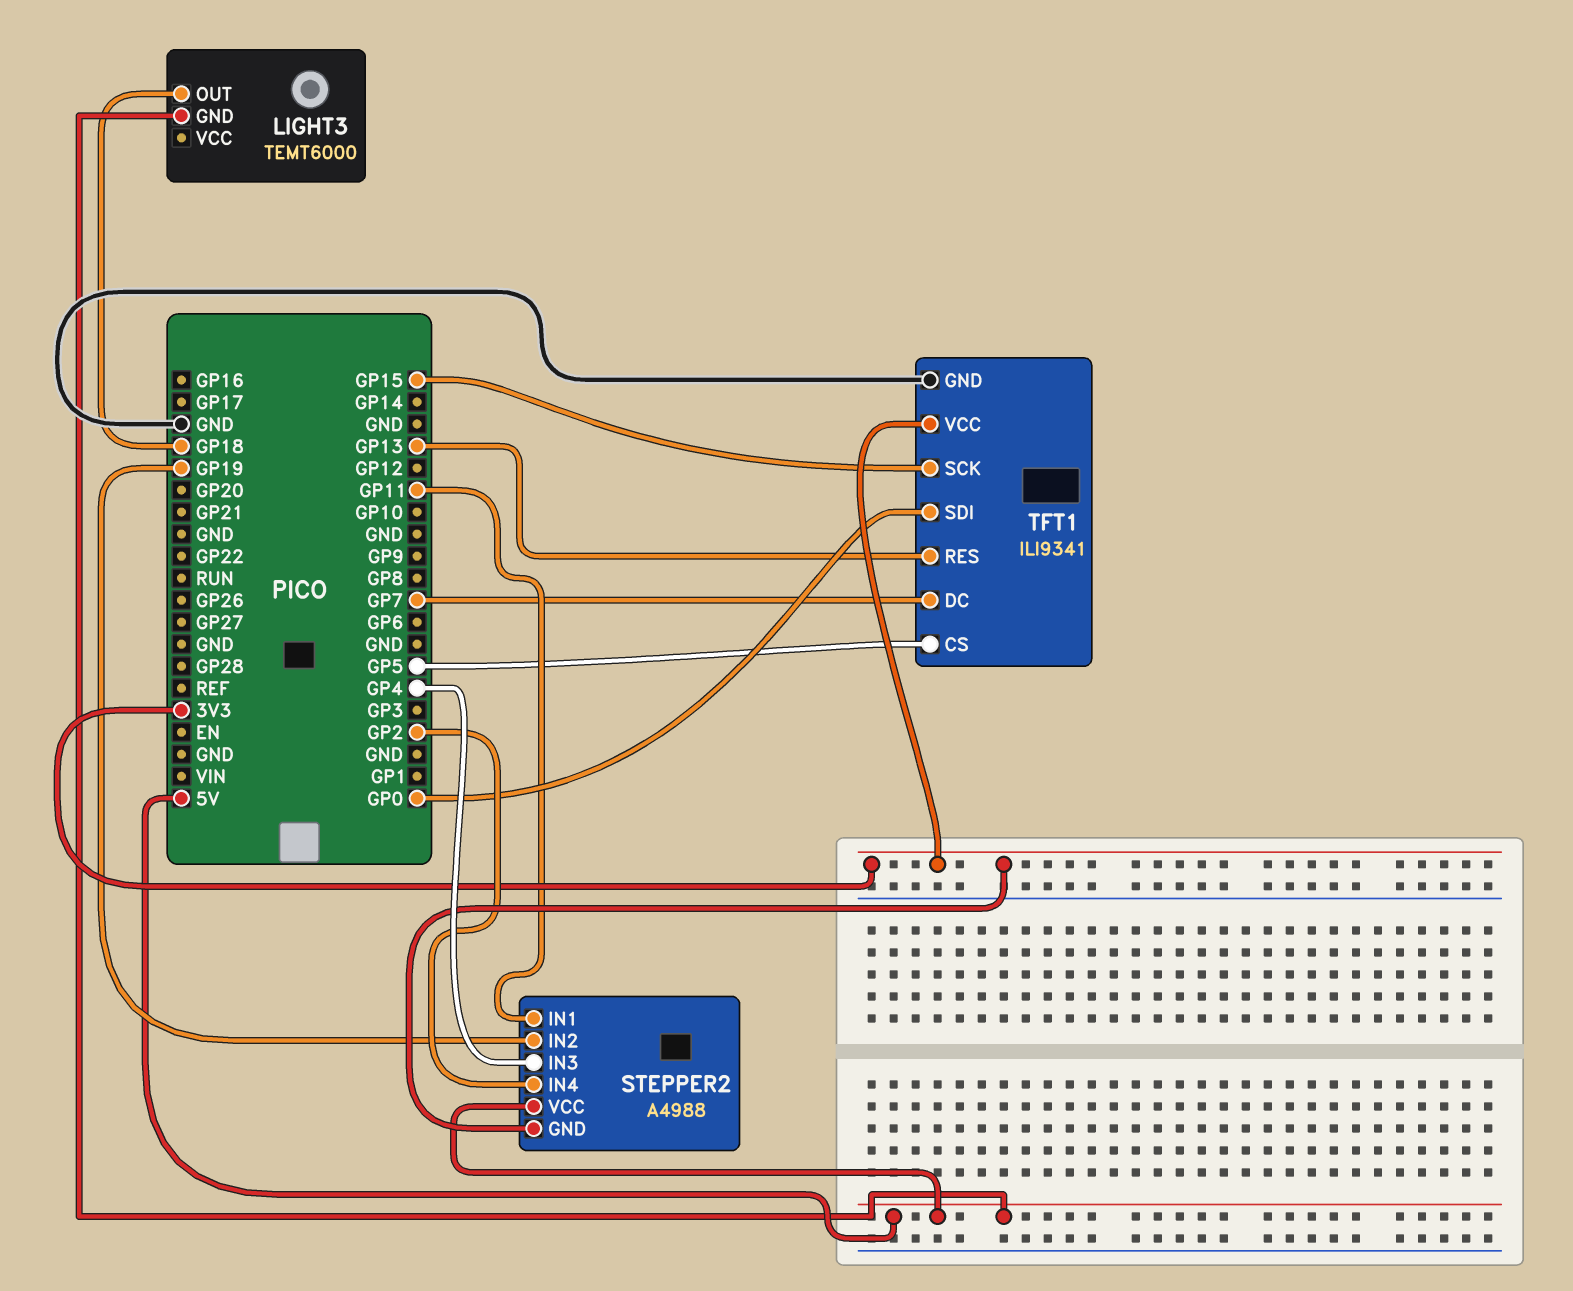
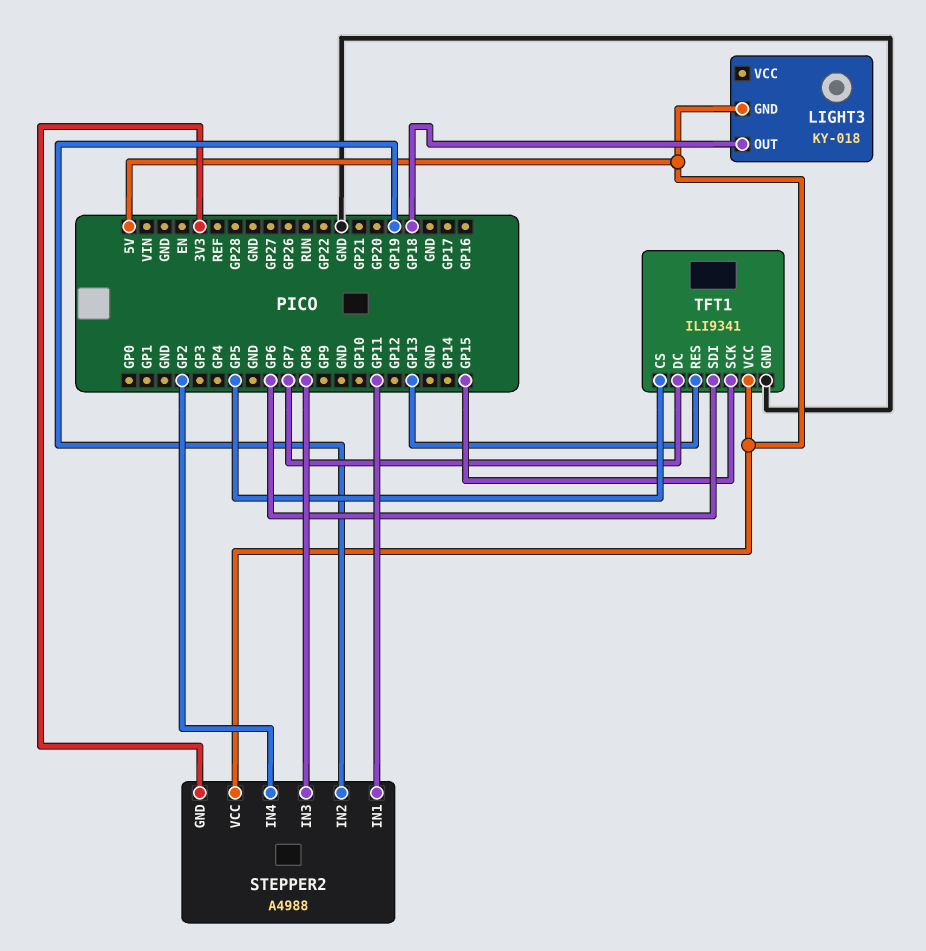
LIGHT3: TEMT6000 -> KY-018
STEPPER2 pin IN3: GP4 -> GP8
TFT1 pin SDI: GP0 -> GP6
TFT1 pin VCC: 3V3 -> 5V

